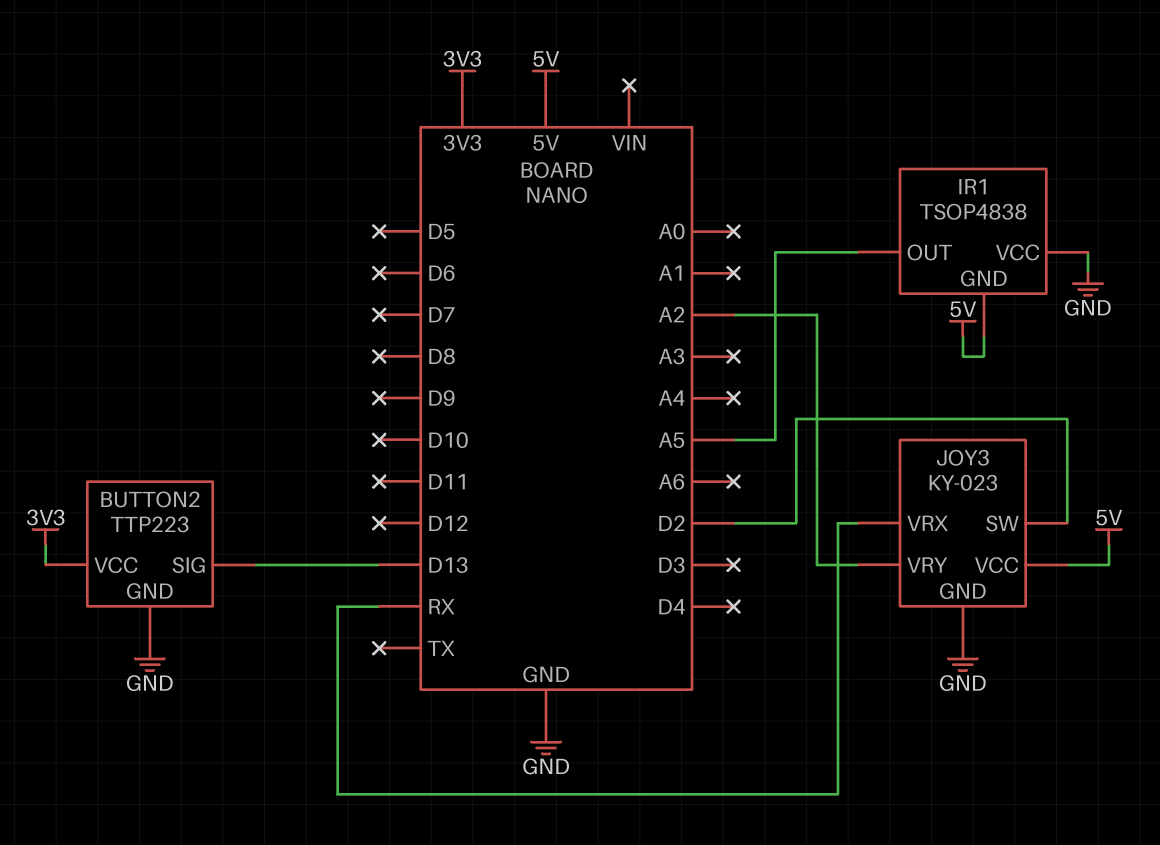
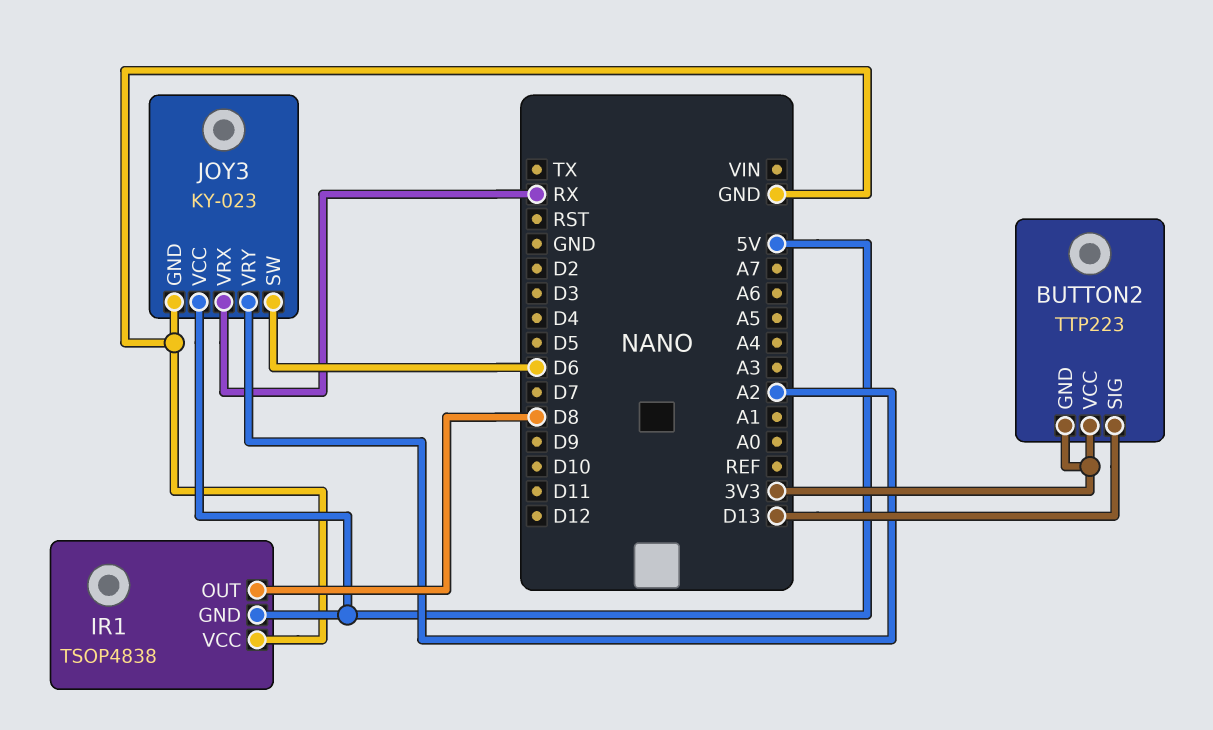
BUTTON2 pin GND: GND -> 3V3
IR1 pin OUT: A5 -> D8
JOY3 pin SW: D2 -> D6

